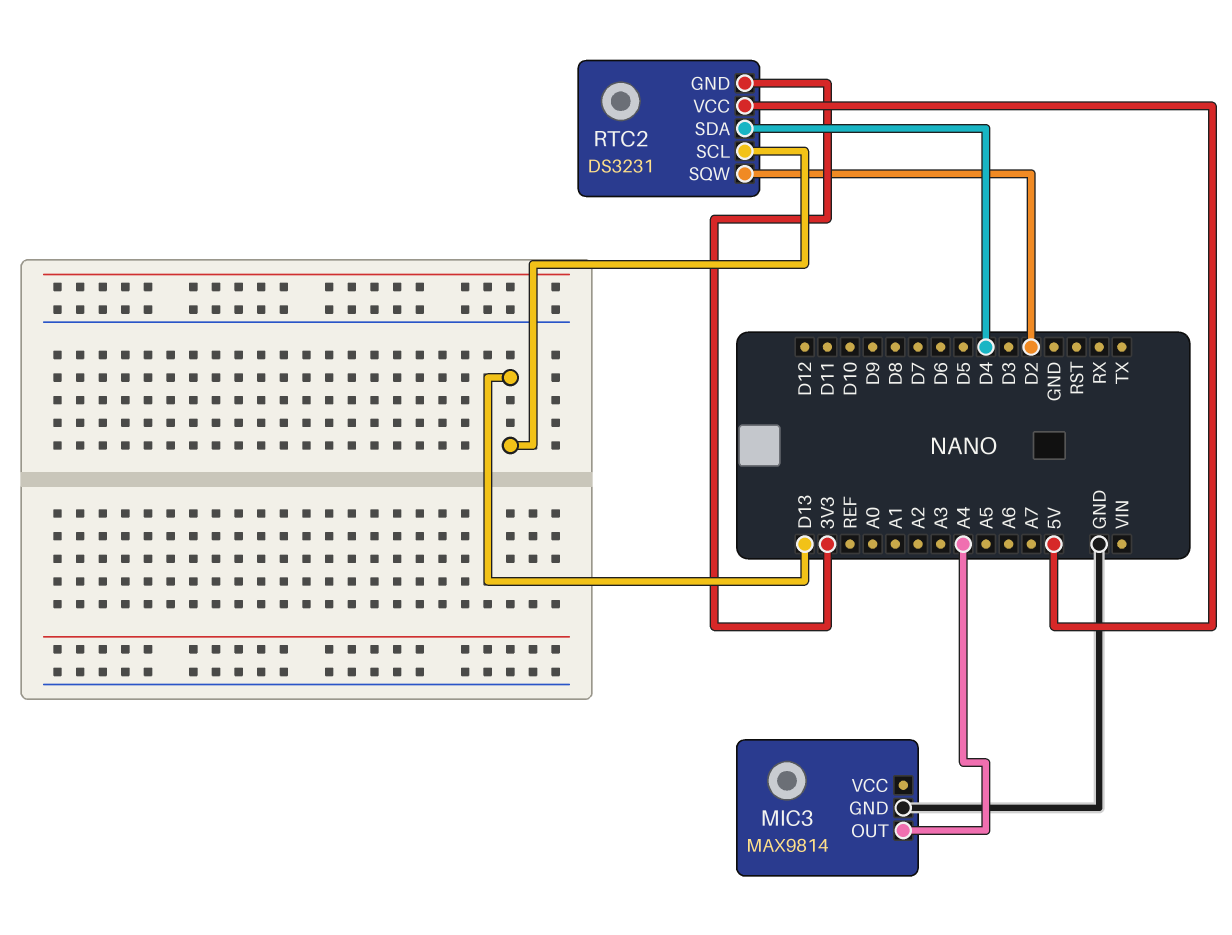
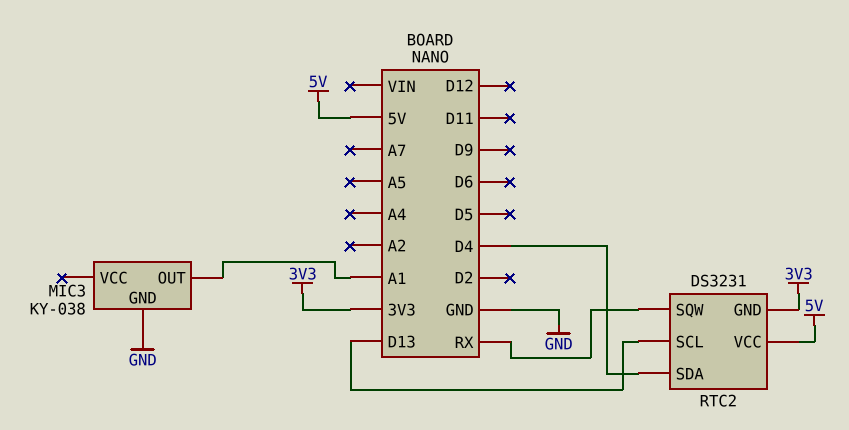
MIC3: MAX9814 -> KY-038
MIC3 pin OUT: A4 -> A1
RTC2 pin SQW: D2 -> RX

